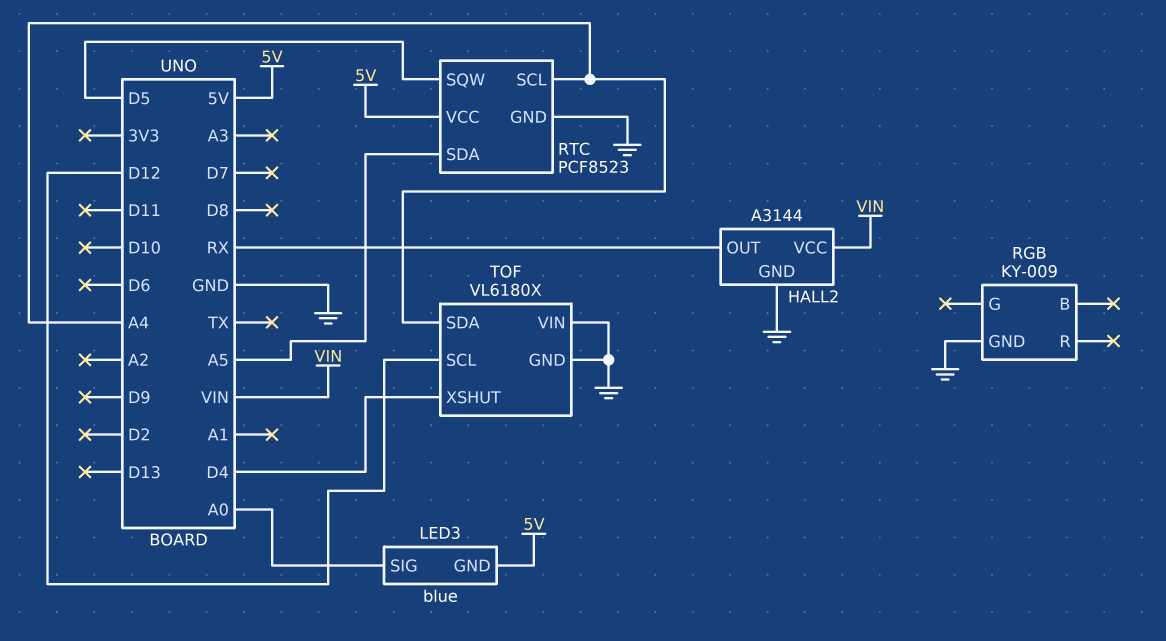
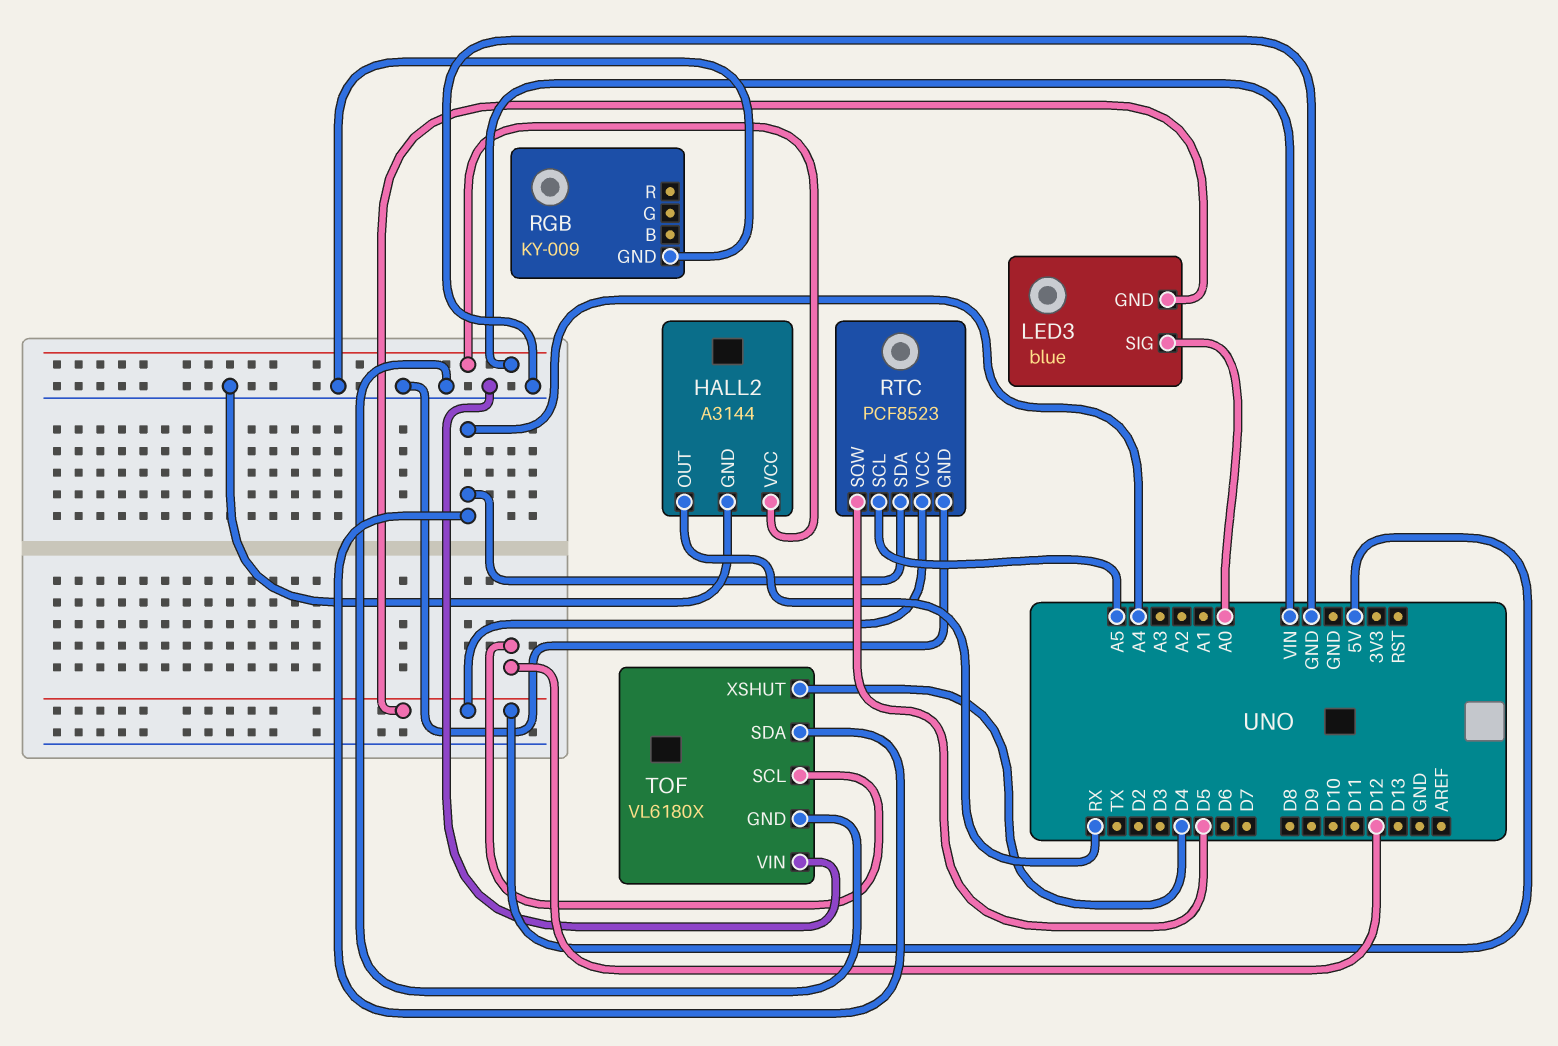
RTC pin SCL: A4 -> A5
RTC pin SDA: A5 -> A4

